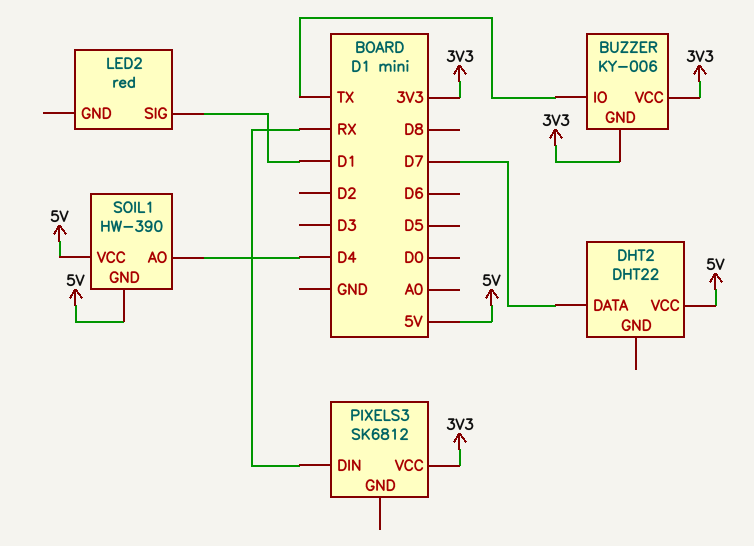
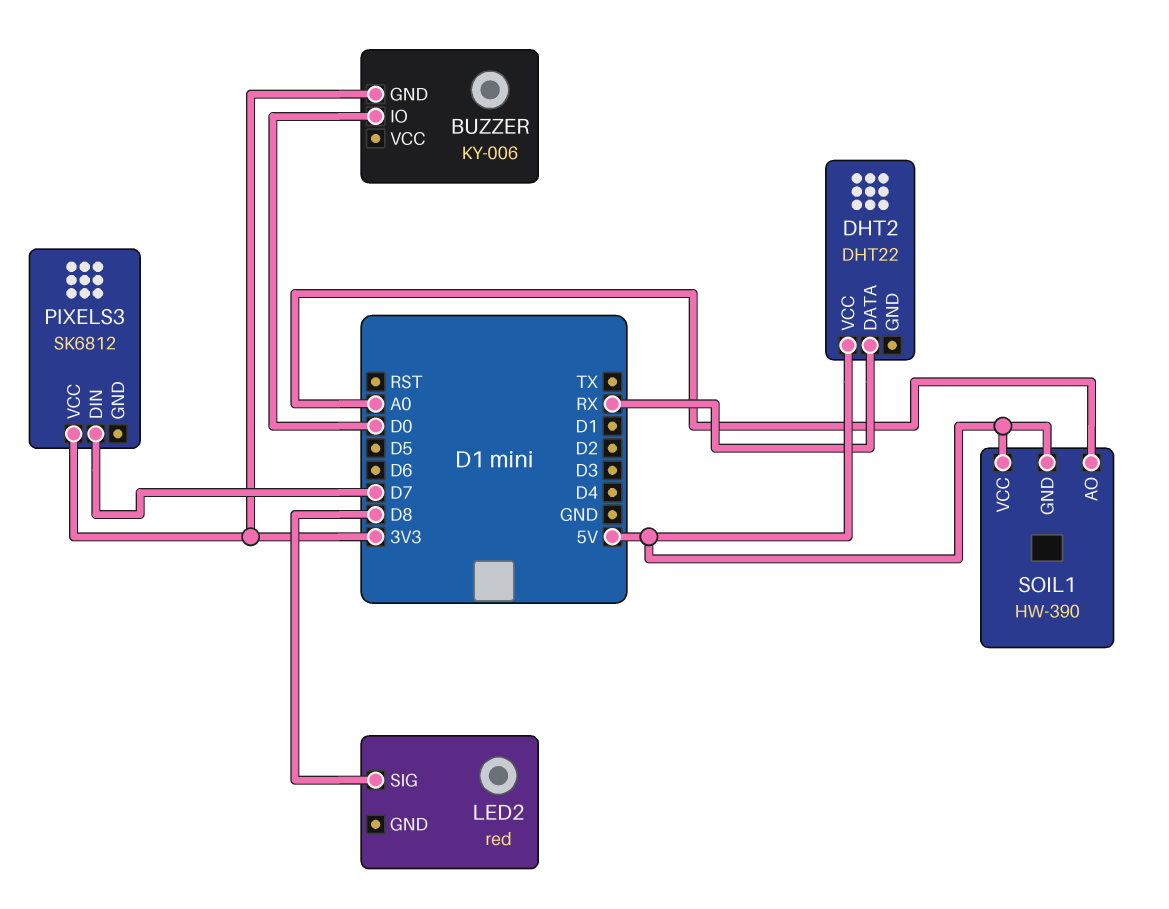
BUZZER pin IO: TX -> D0
BUZZER pin VCC: 3V3 -> none
DHT2 pin DATA: D7 -> RX
LED2 pin SIG: D1 -> D8
PIXELS3 pin DIN: RX -> D7
SOIL1 pin AO: D4 -> A0

